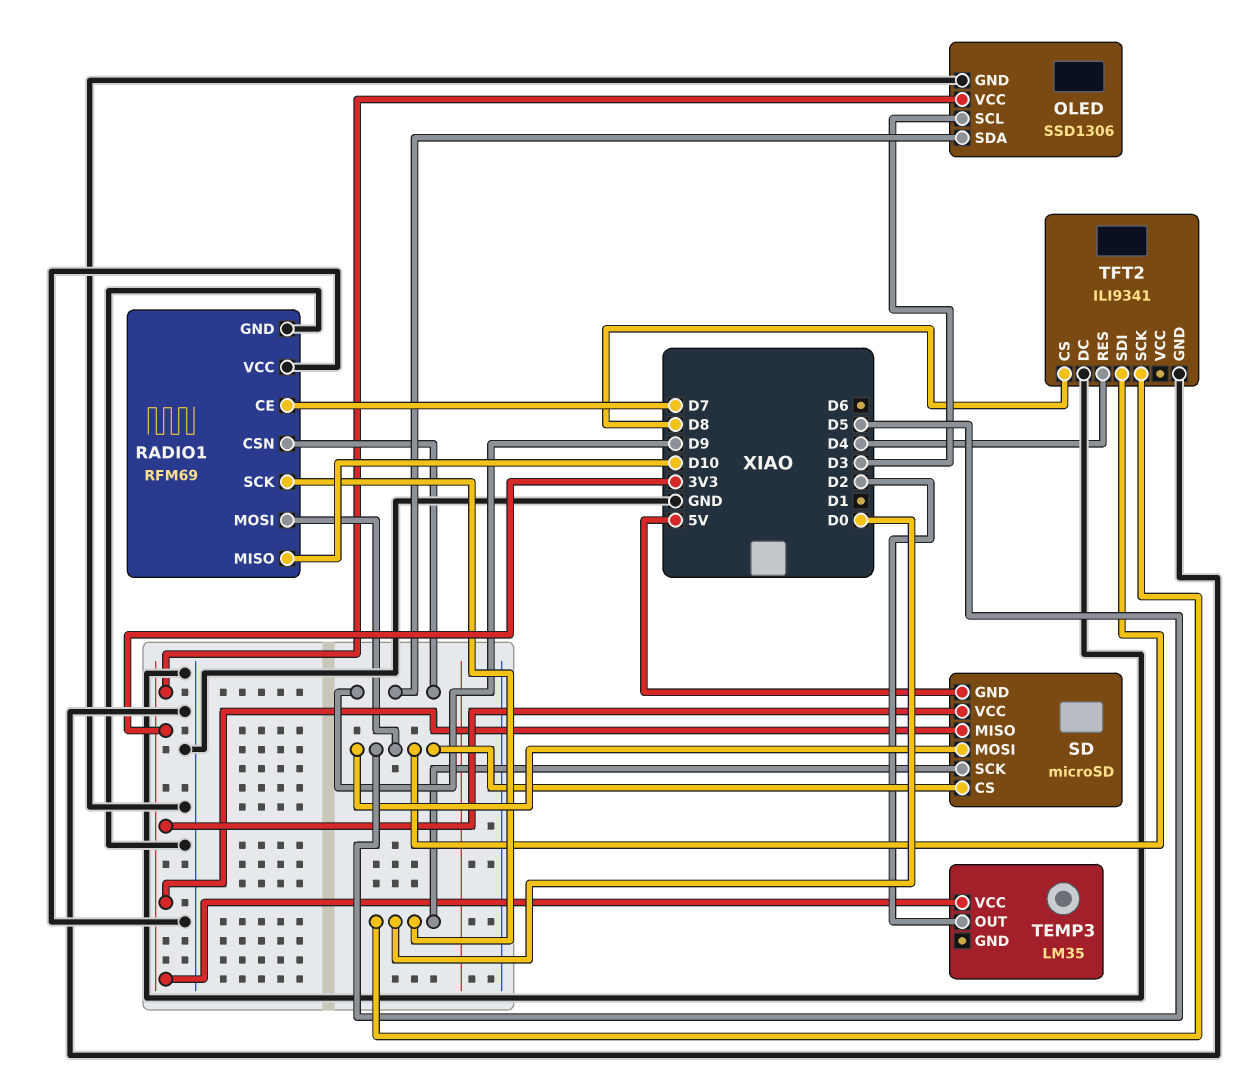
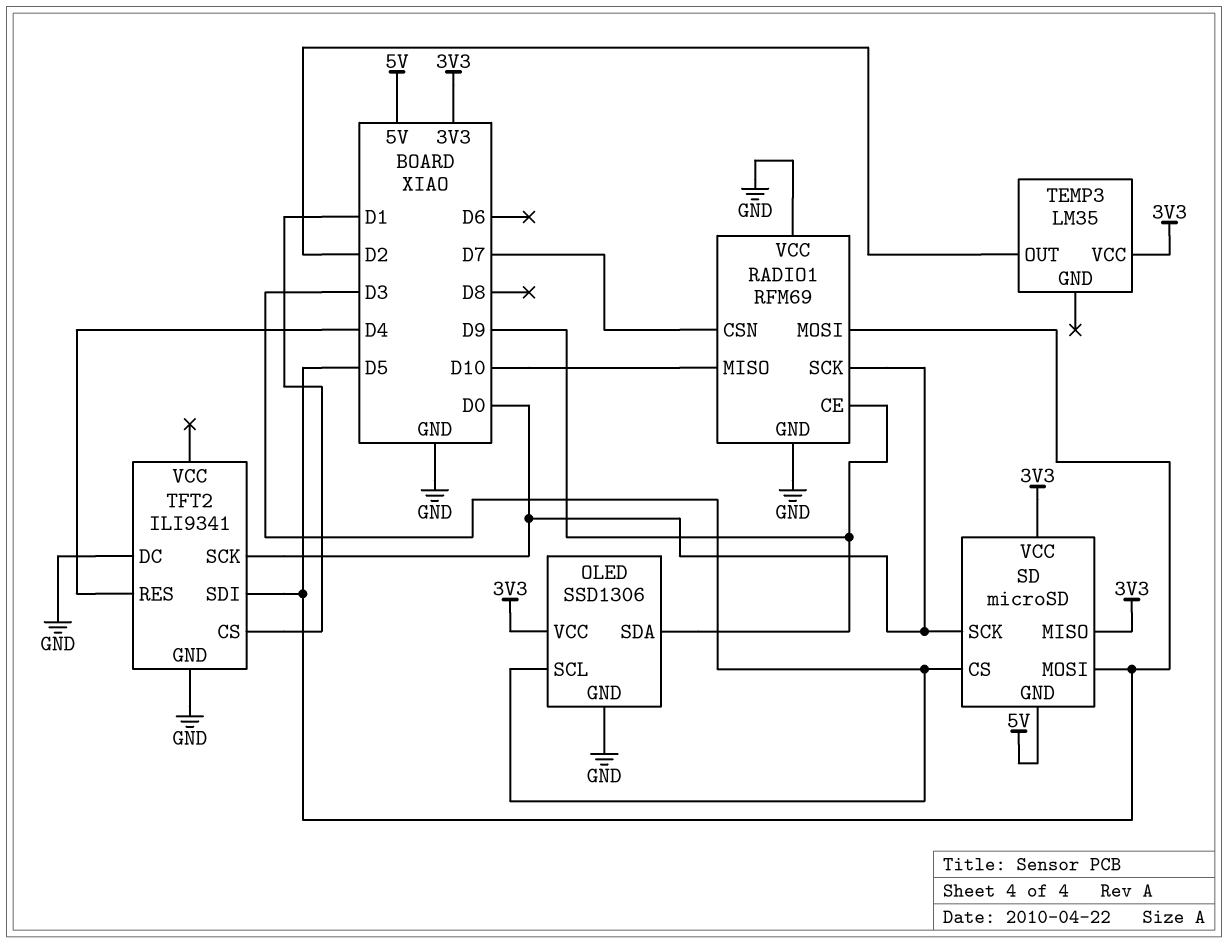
RADIO1 pin CE: D7 -> D9
RADIO1 pin CSN: D9 -> D7
SD pin CS: D5 -> D3
TFT2 pin CS: D8 -> D1

